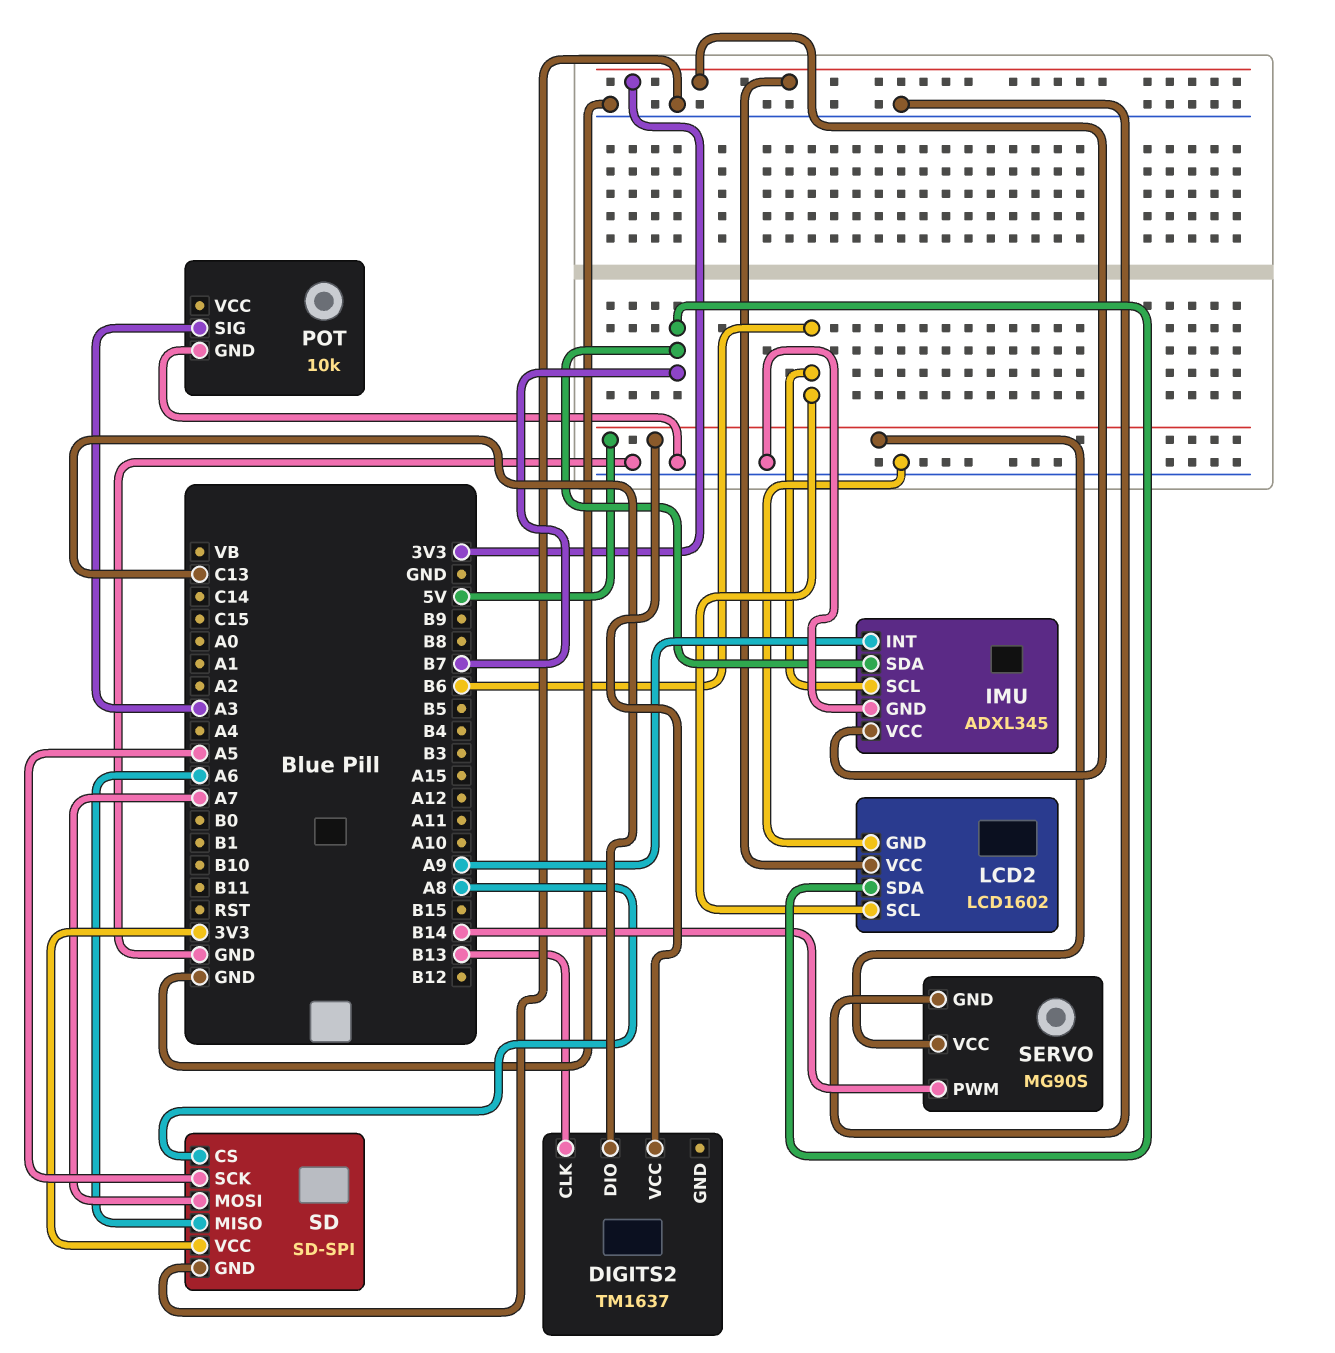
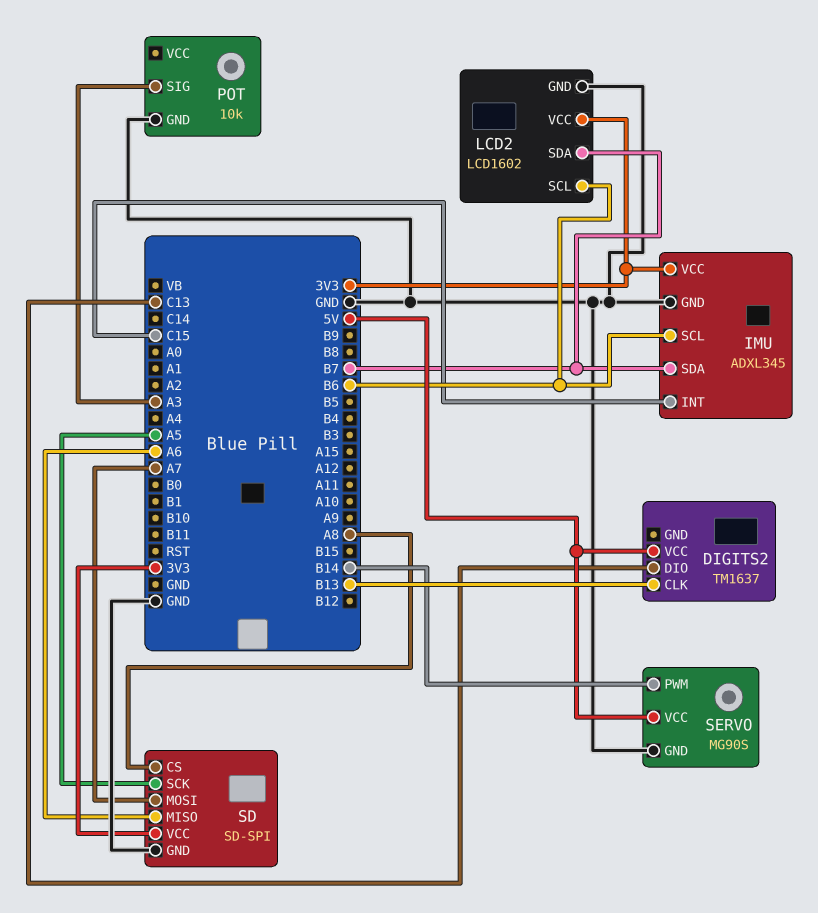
IMU pin INT: A9 -> C15

